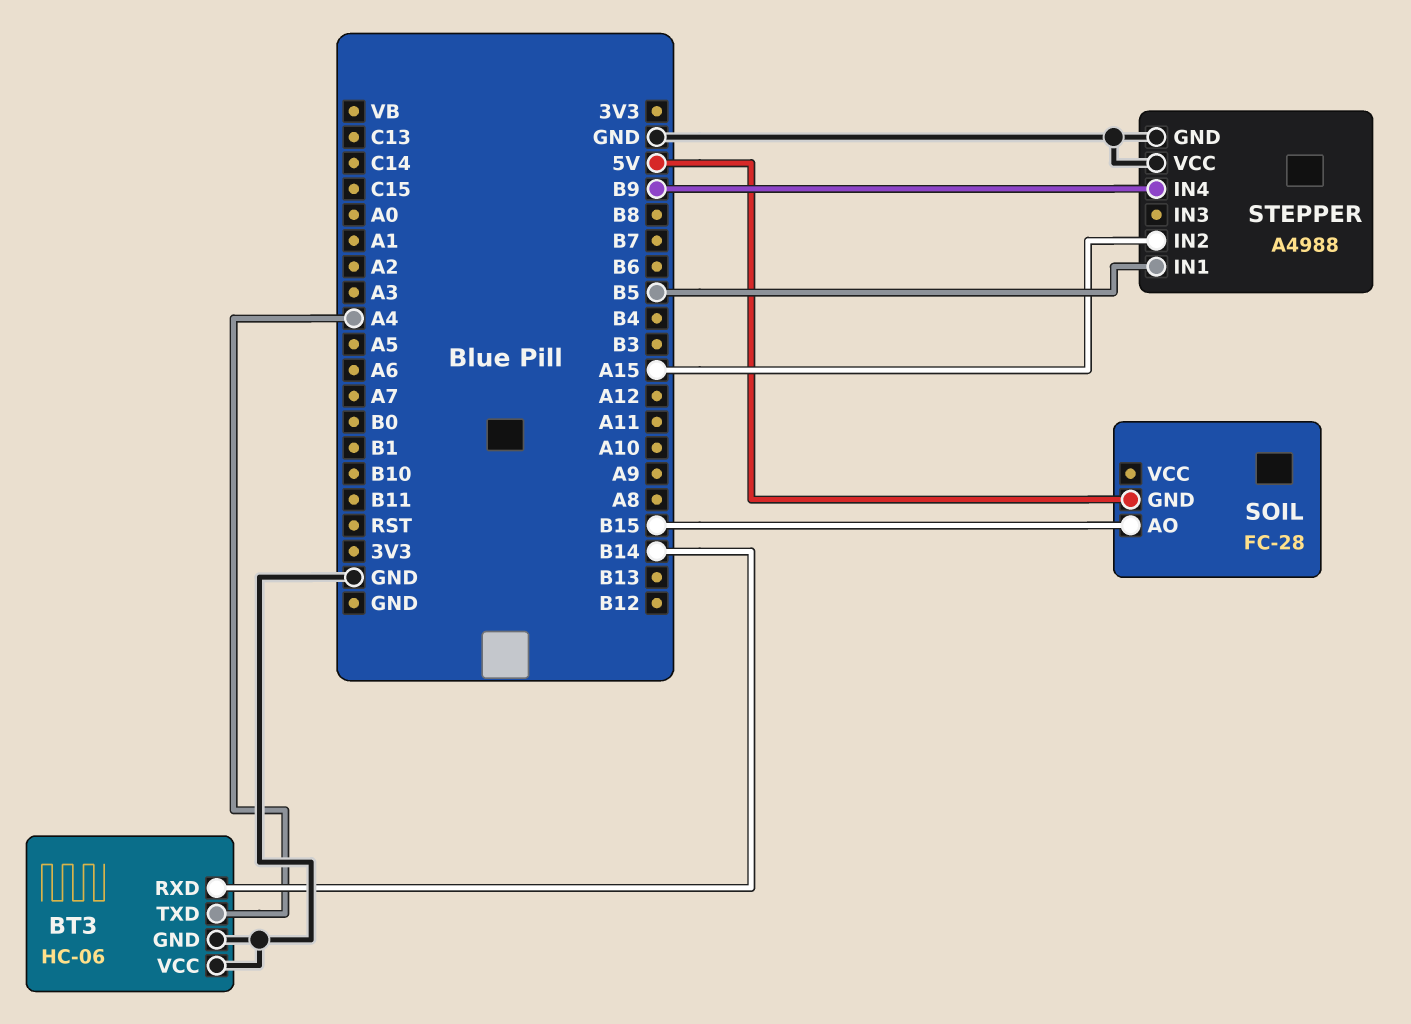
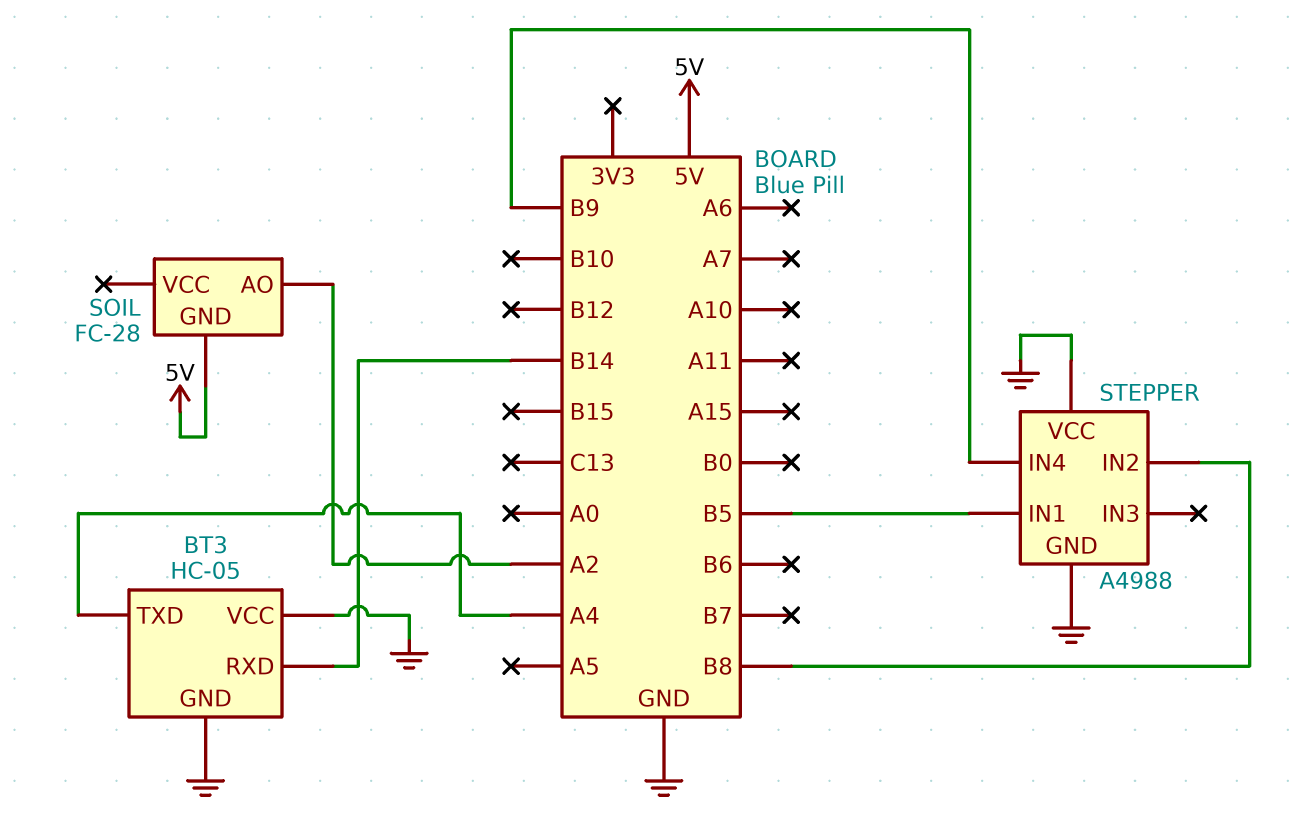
BT3: HC-06 -> HC-05
SOIL pin AO: B15 -> A2
STEPPER pin IN2: A15 -> B8

